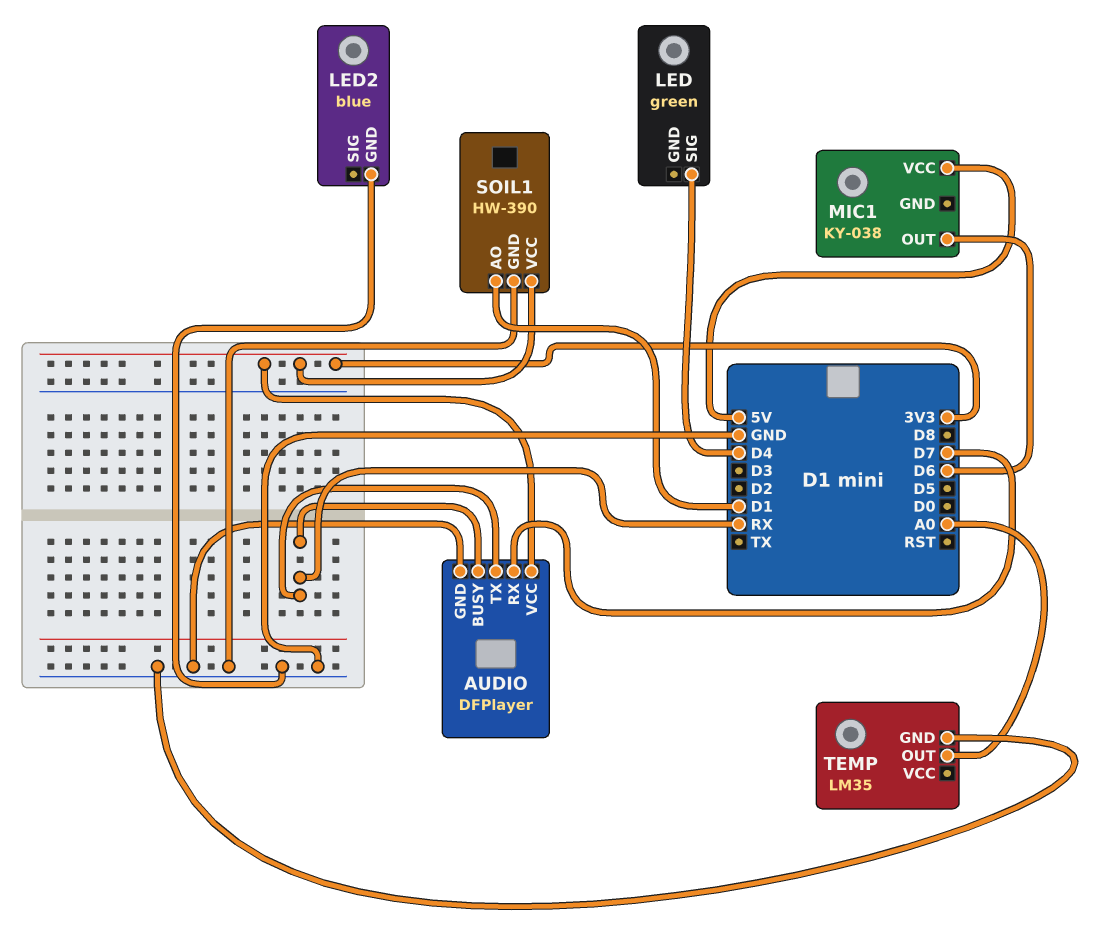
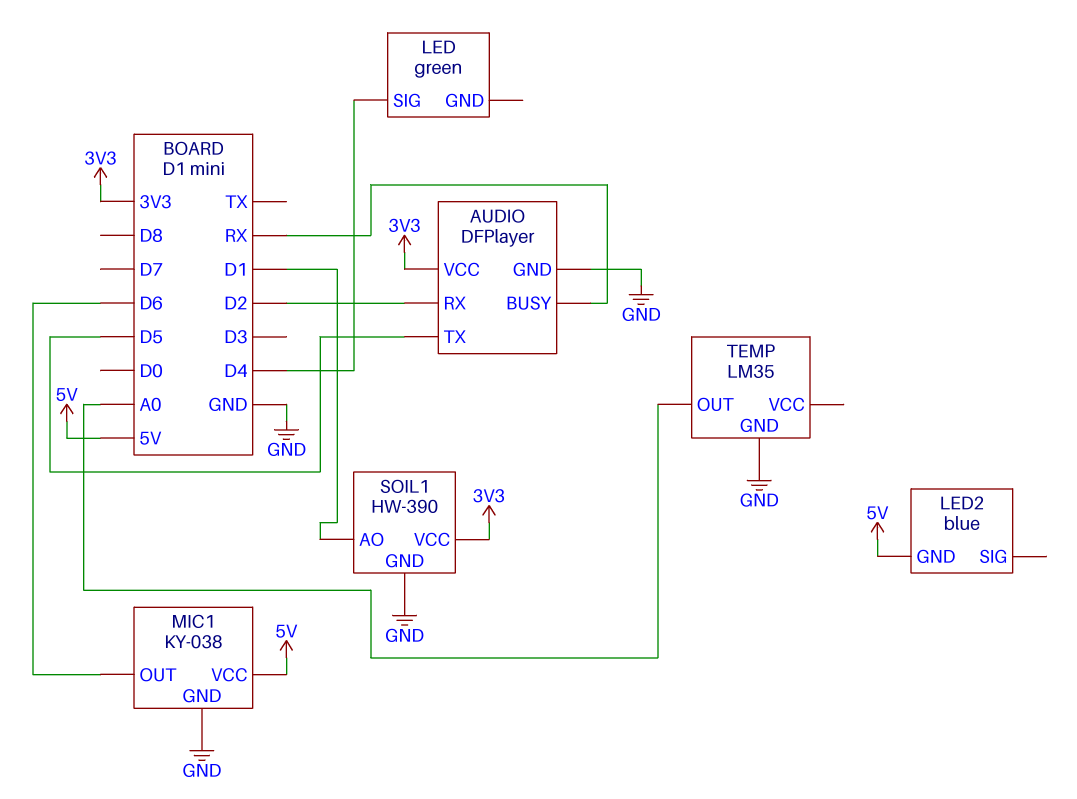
AUDIO pin RX: D7 -> D2
AUDIO pin TX: RX -> D5
LED2 pin GND: GND -> 5V
MIC1 pin GND: none -> GND

